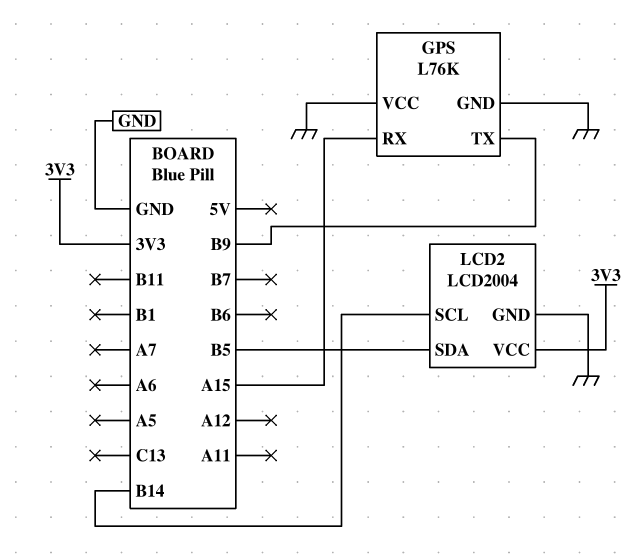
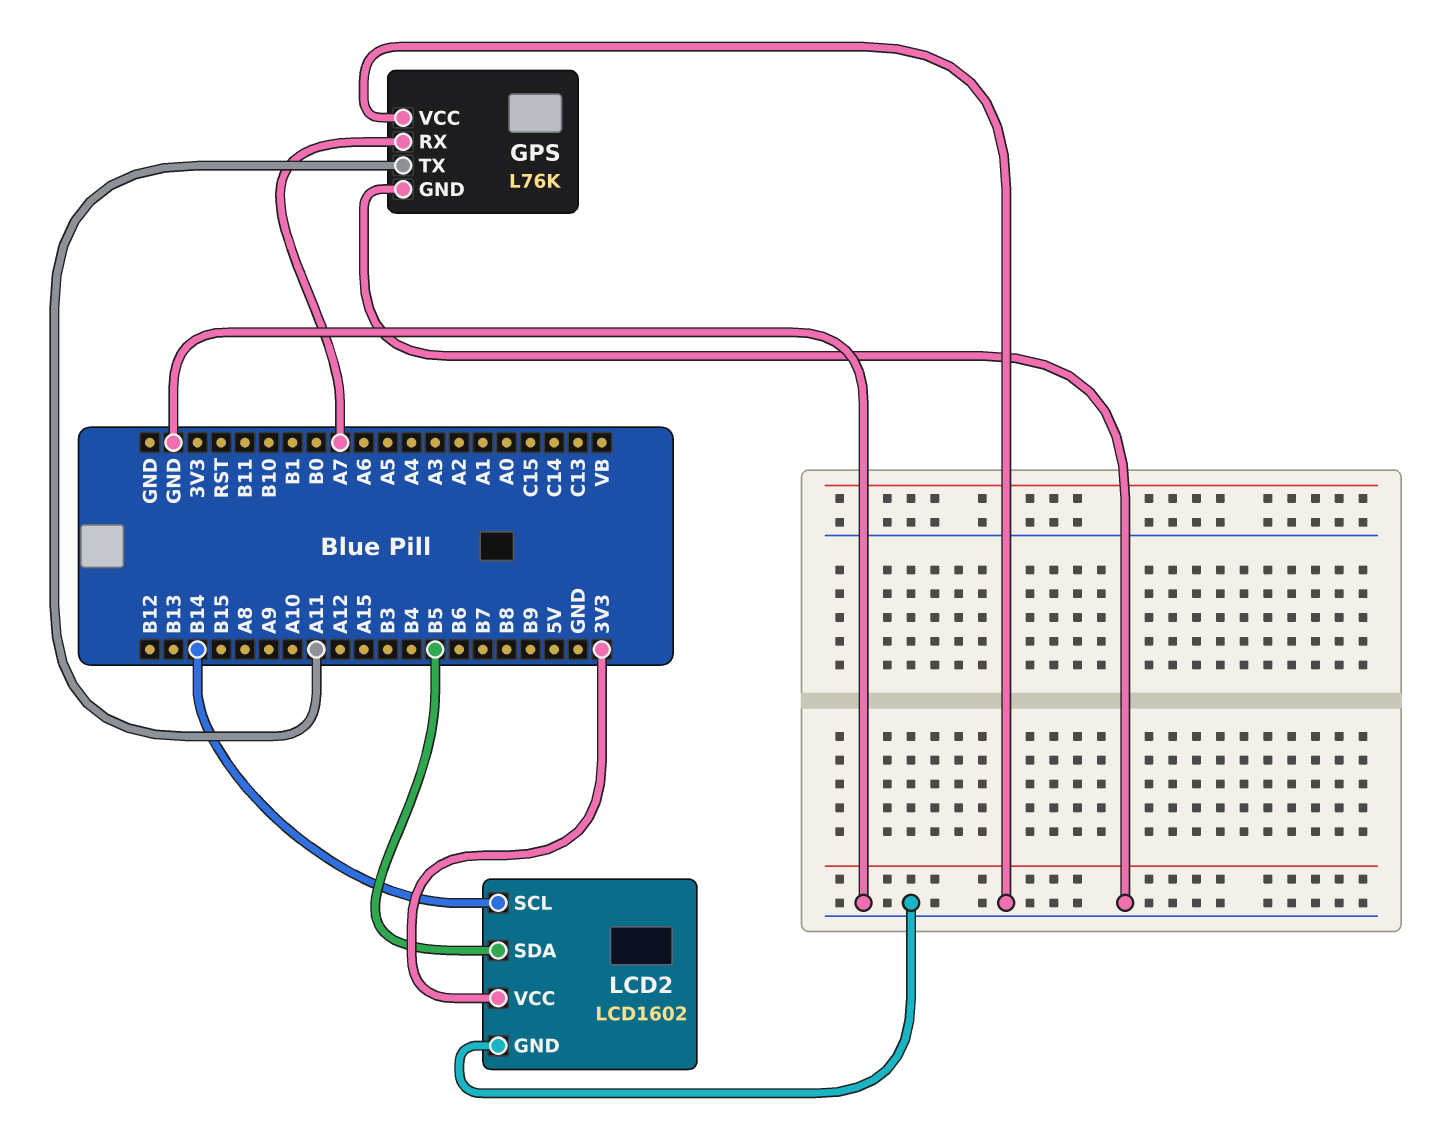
GPS pin RX: A15 -> A7
GPS pin TX: B9 -> A11
LCD2: LCD2004 -> LCD1602

